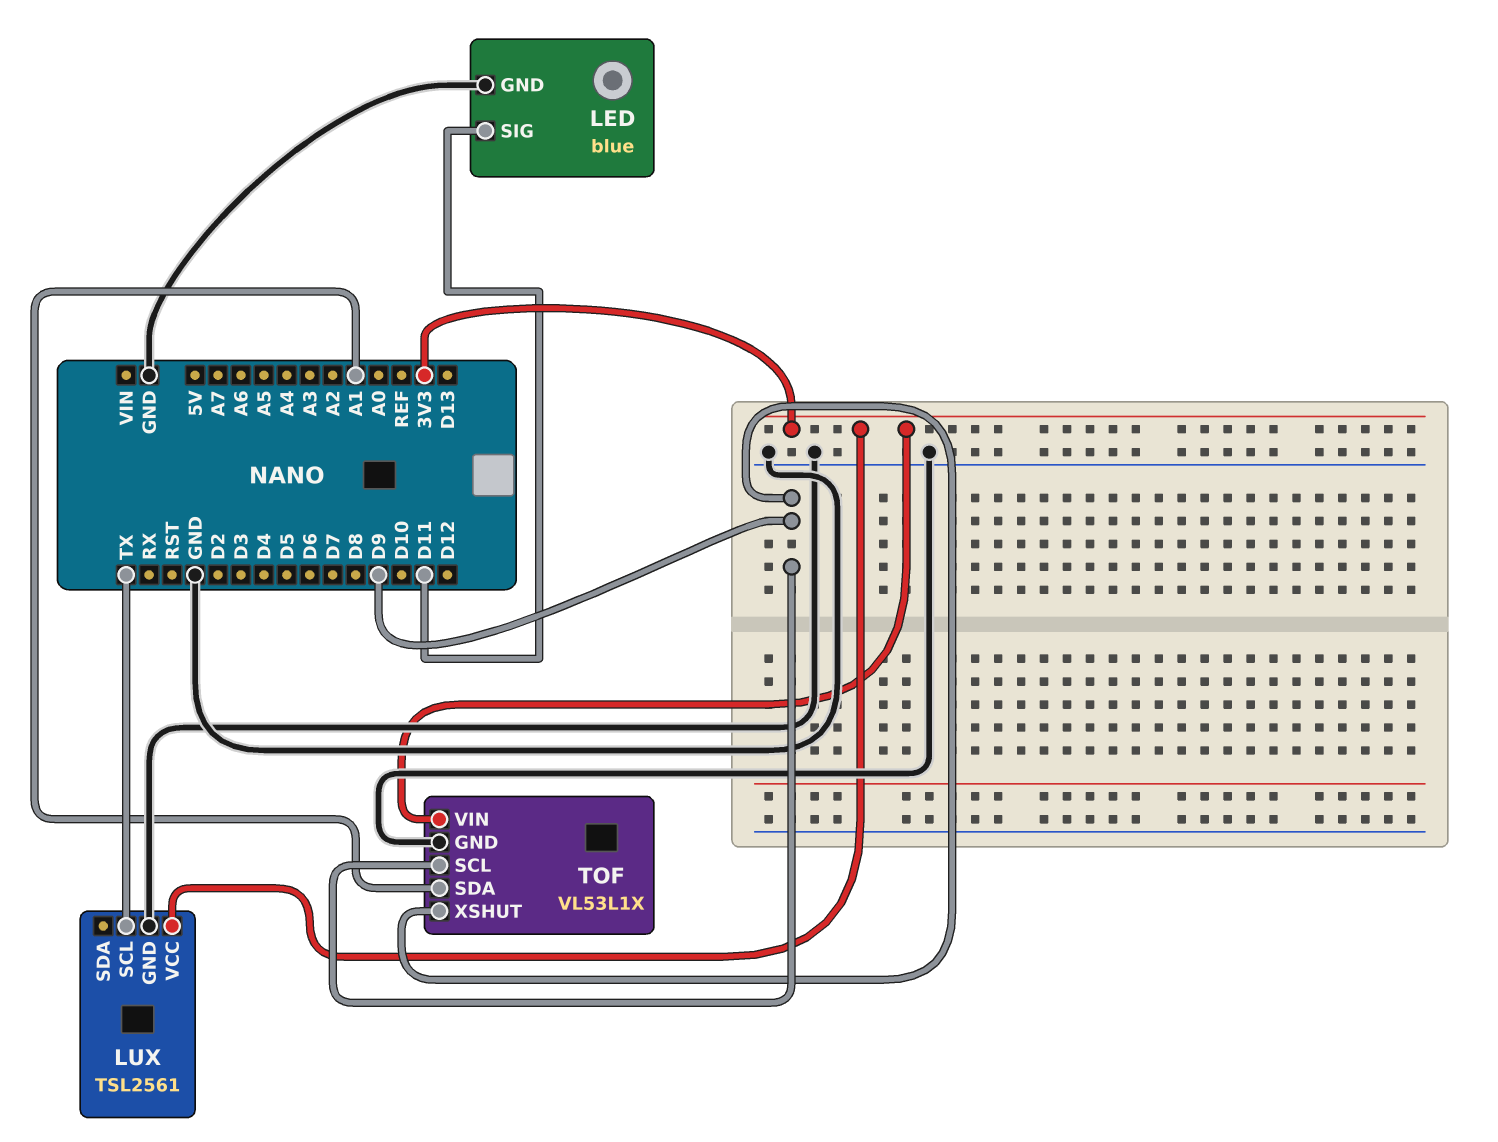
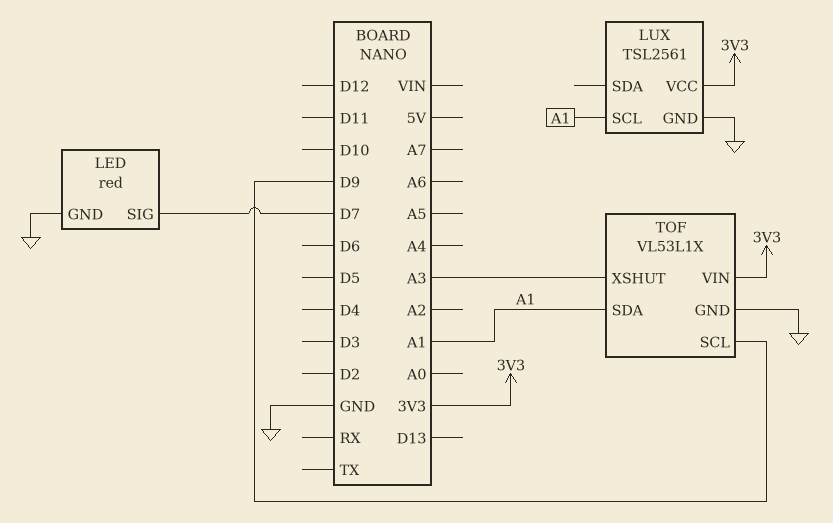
LED: blue -> red
LED pin SIG: D11 -> D7
LUX pin SCL: TX -> A1
TOF pin XSHUT: D9 -> A3

